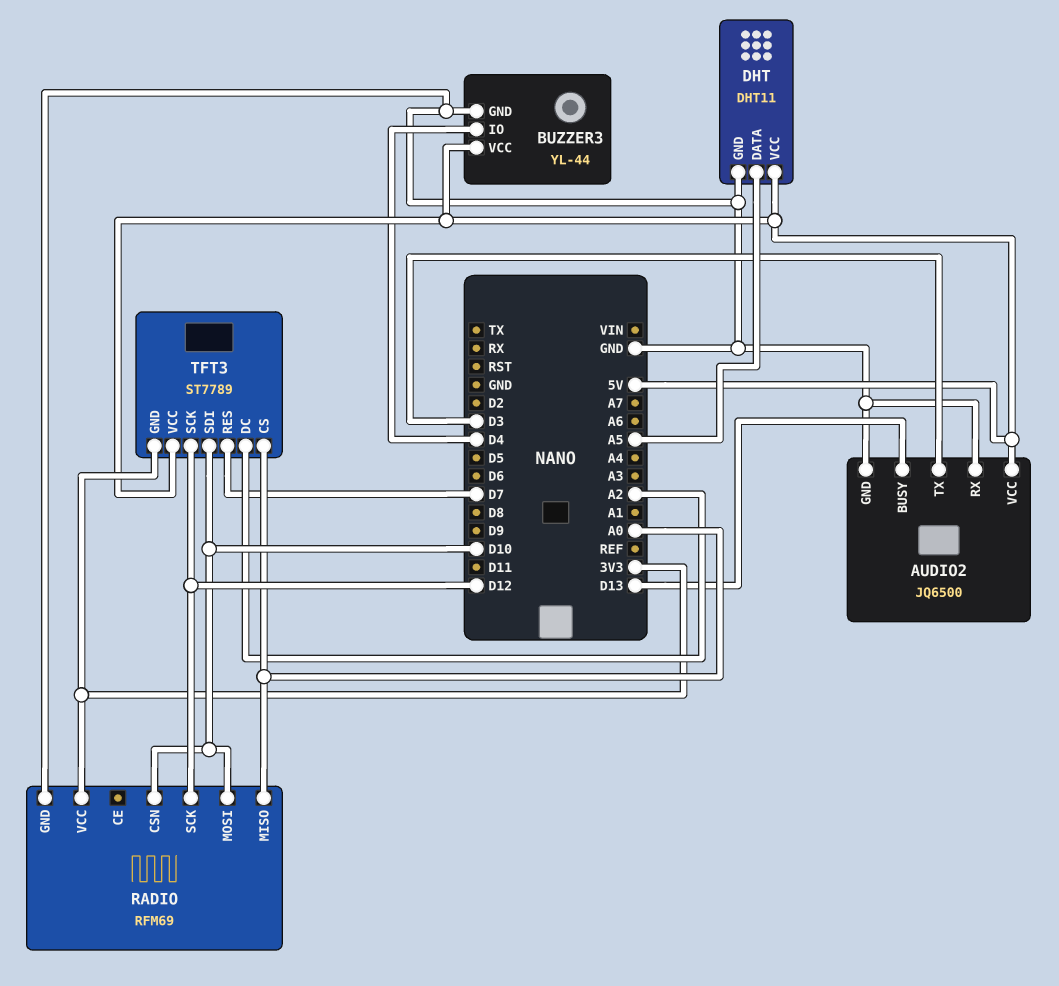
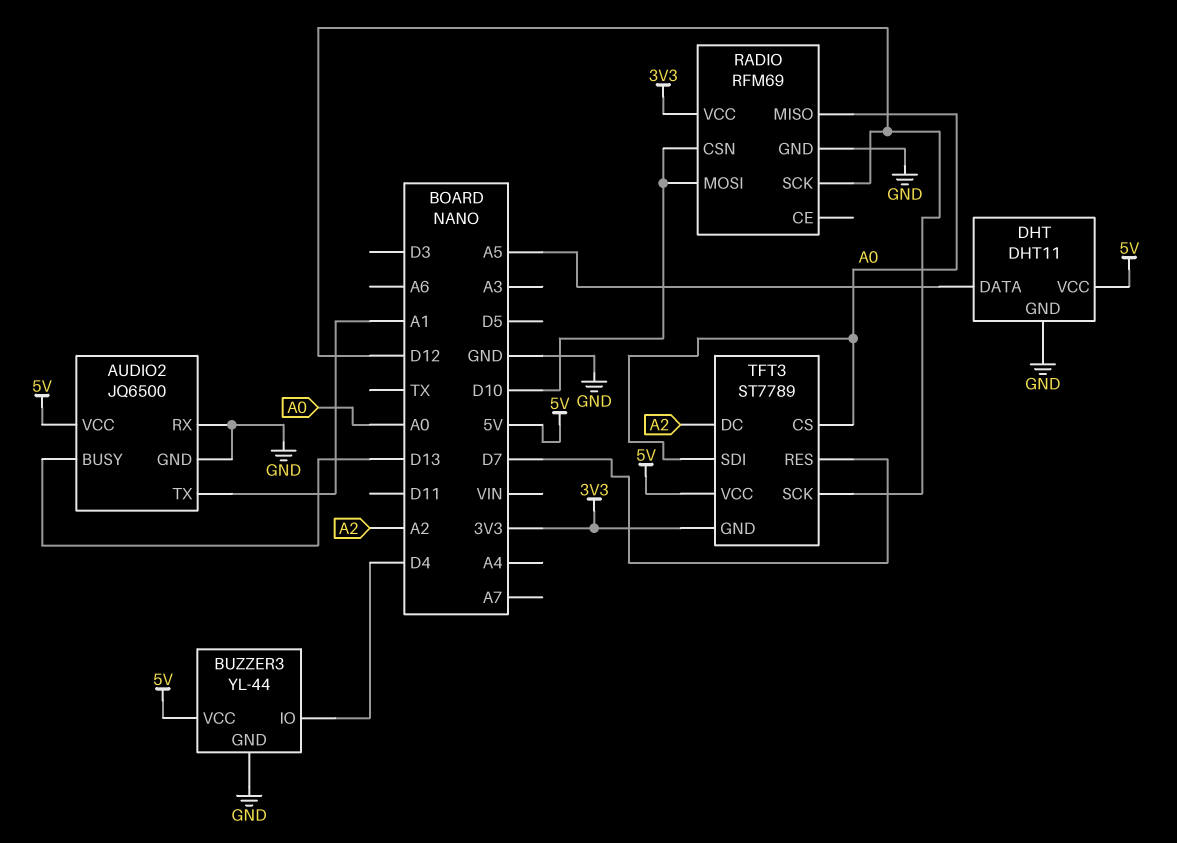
AUDIO2 pin TX: D3 -> A1
TFT3 pin SDI: D10 -> A0

